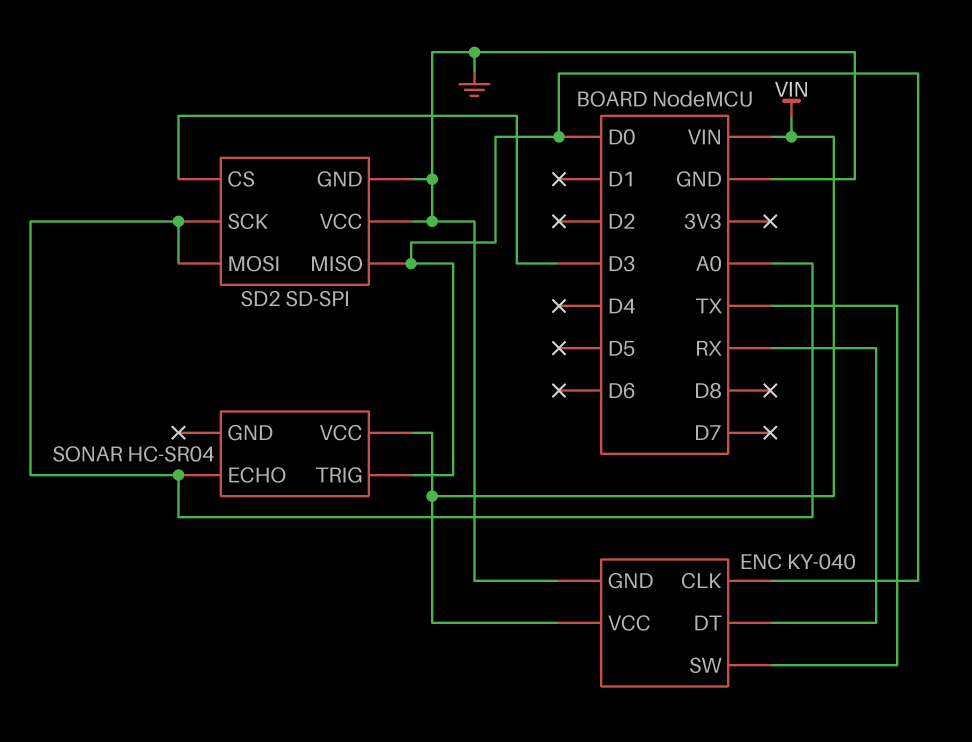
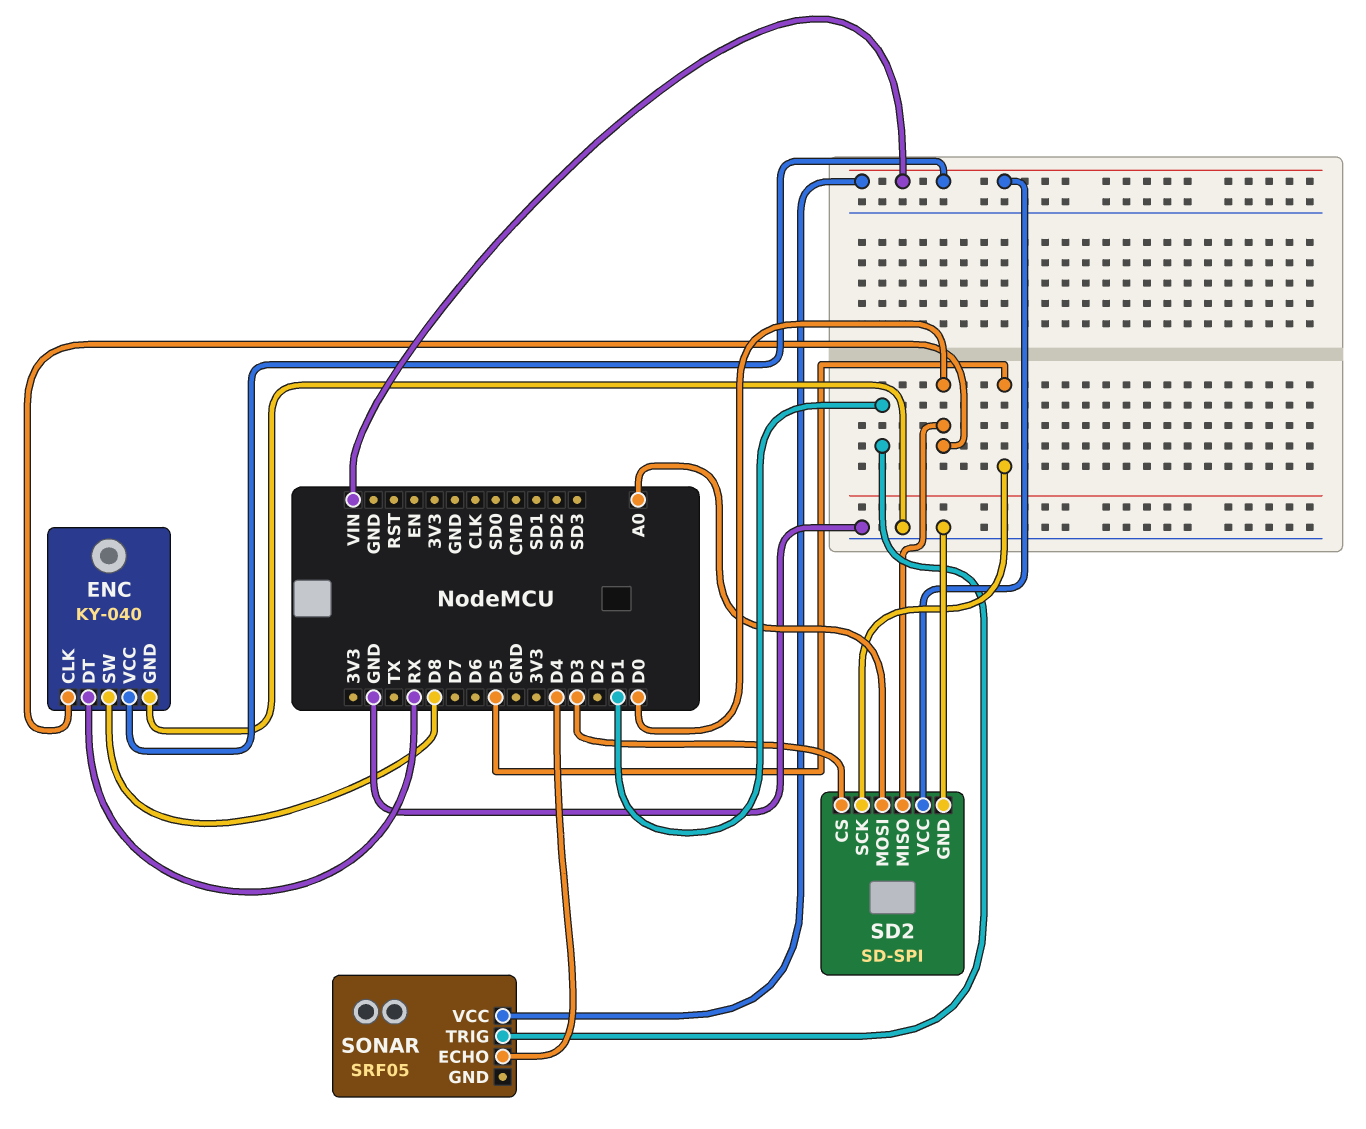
ENC pin SW: TX -> D8
SD2 pin SCK: A0 -> D5
SD2 pin VCC: GND -> VIN
SONAR: HC-SR04 -> SRF05
SONAR pin ECHO: A0 -> D4
SONAR pin TRIG: D0 -> D1

